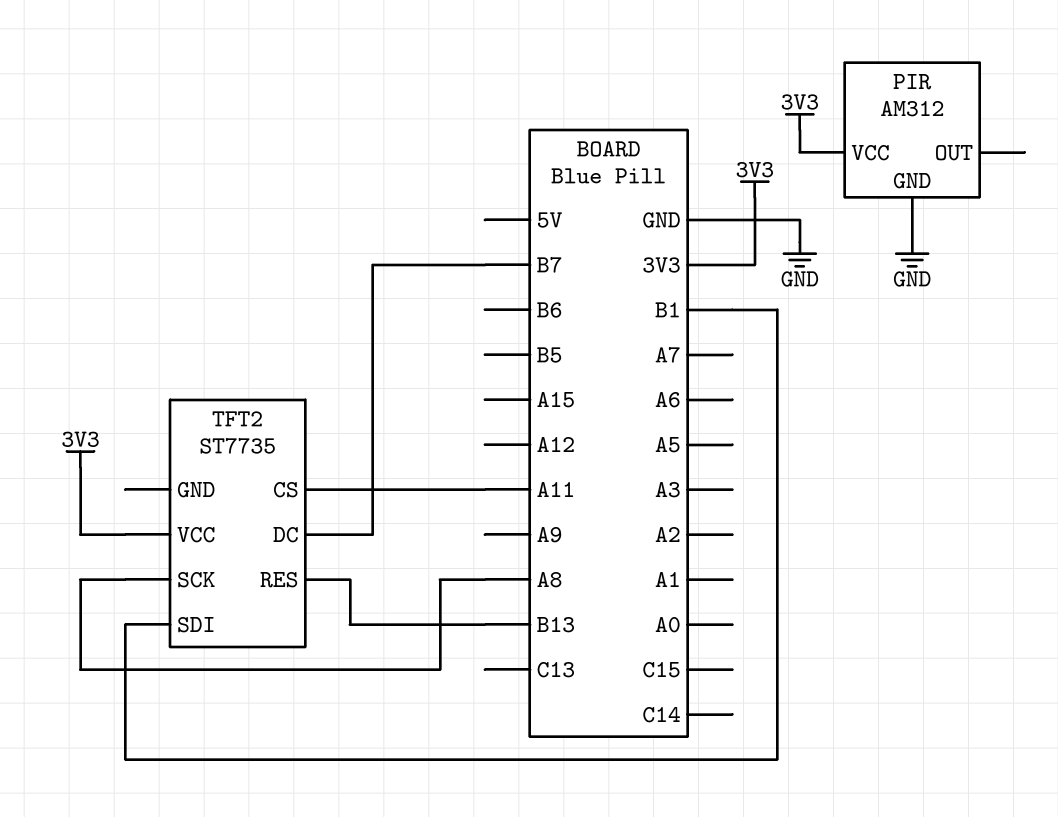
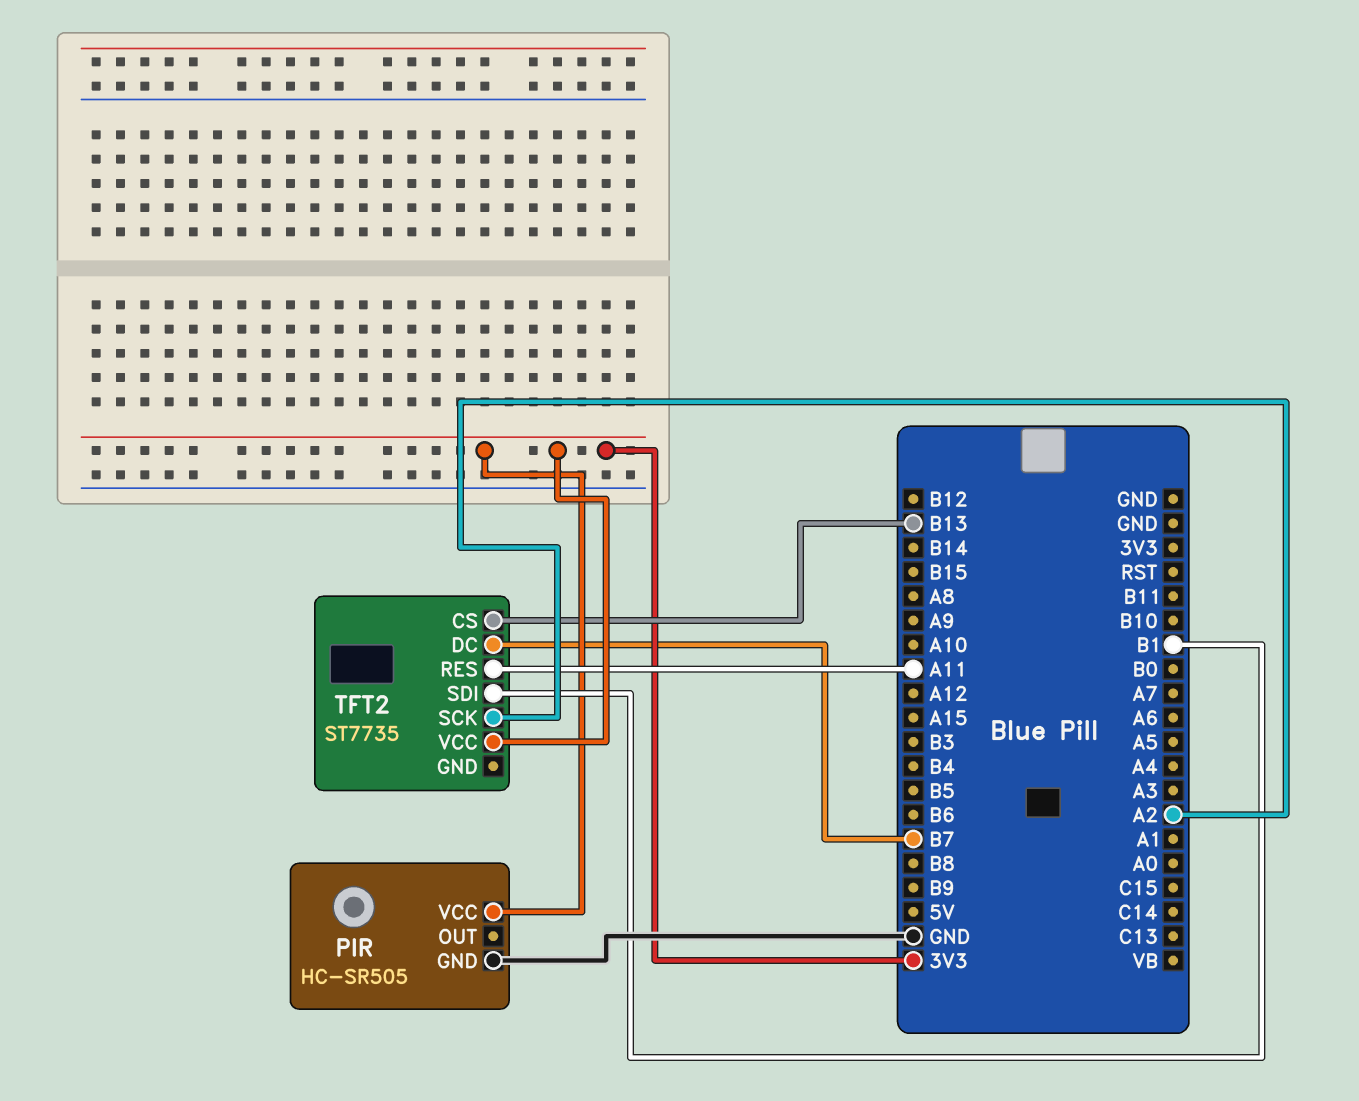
PIR: AM312 -> HC-SR505
TFT2 pin CS: A11 -> B13
TFT2 pin RES: B13 -> A11
TFT2 pin SCK: A8 -> A2

